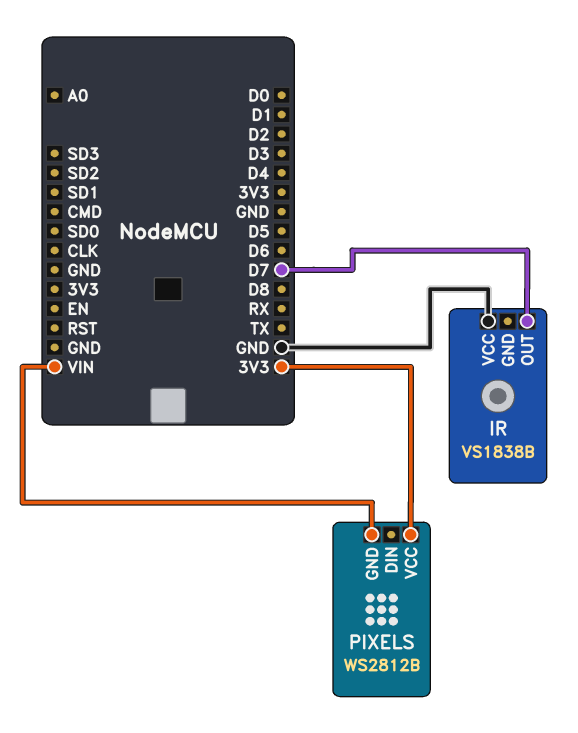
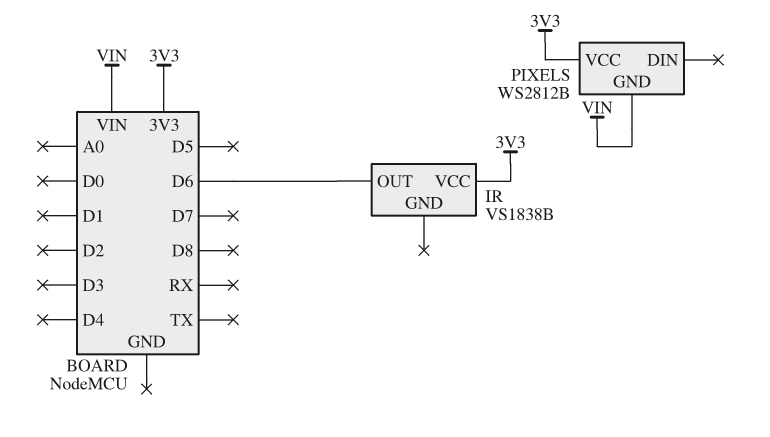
IR pin OUT: D7 -> D6
IR pin VCC: GND -> 3V3

